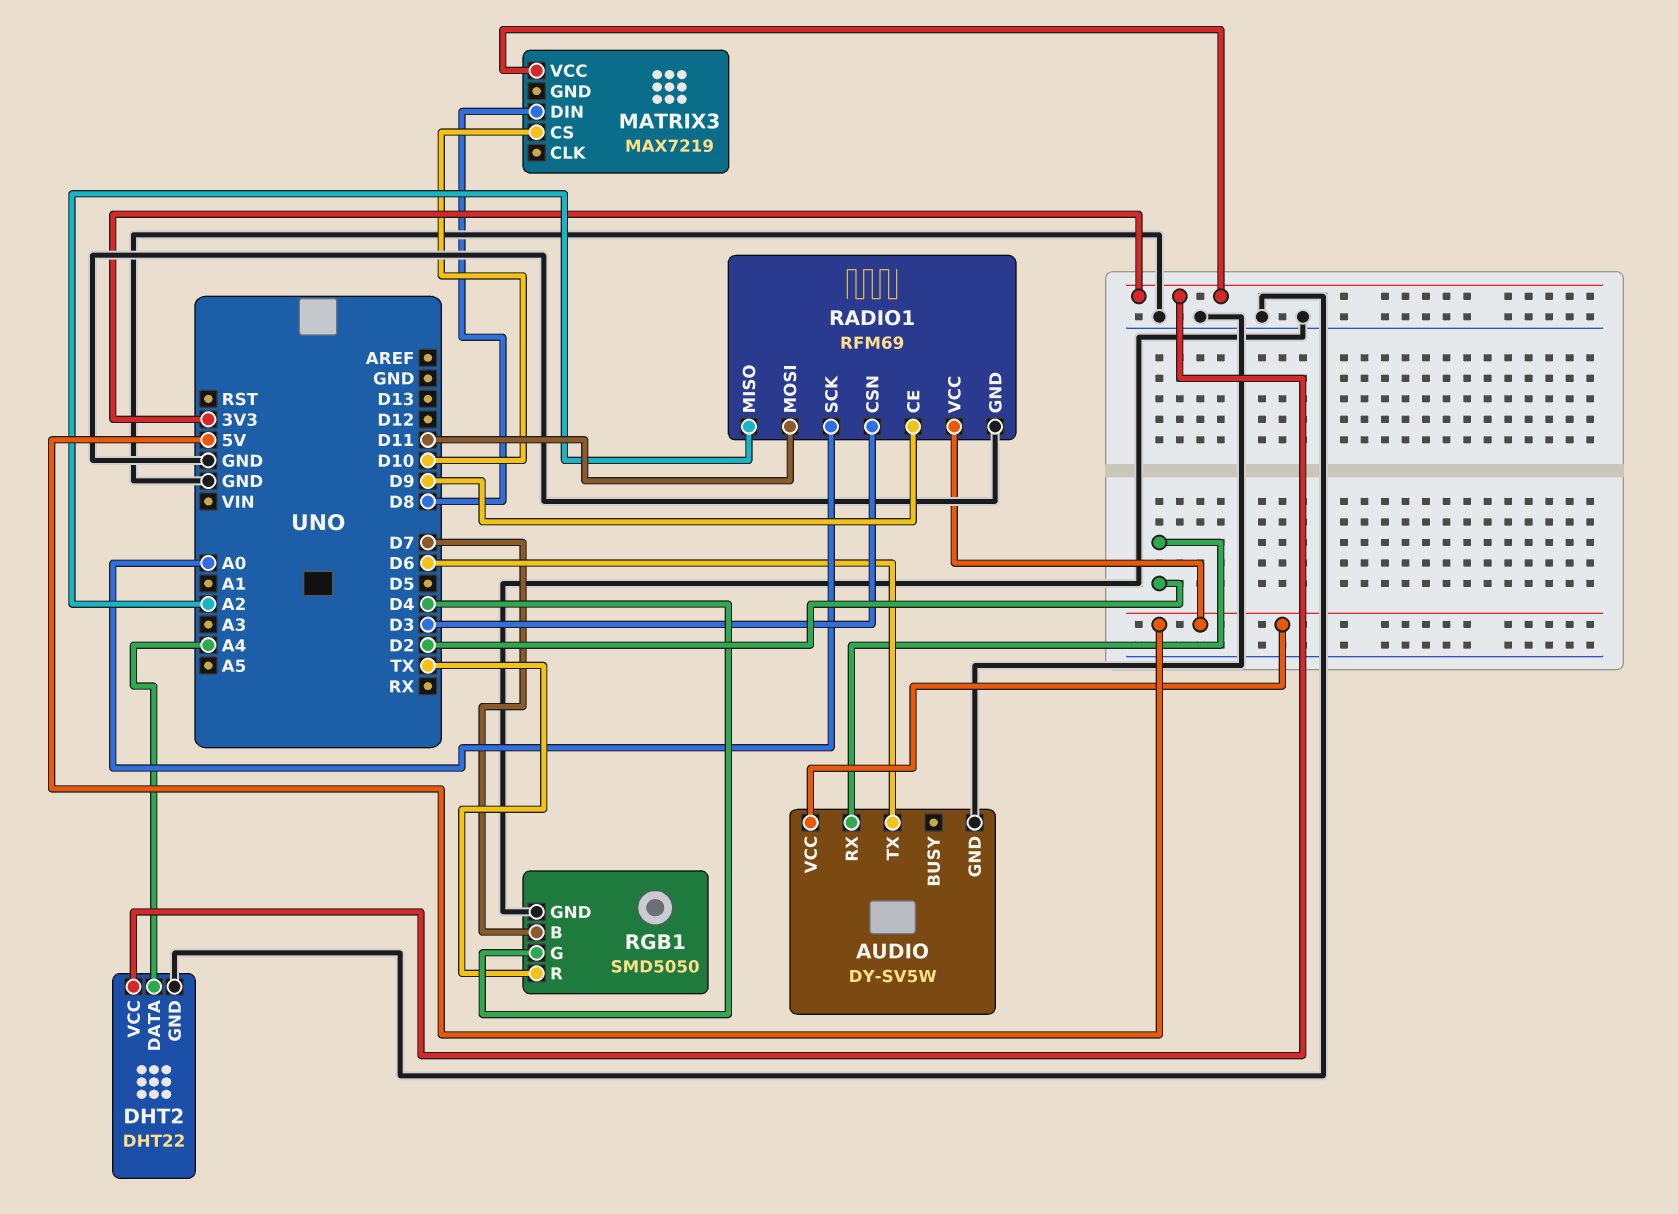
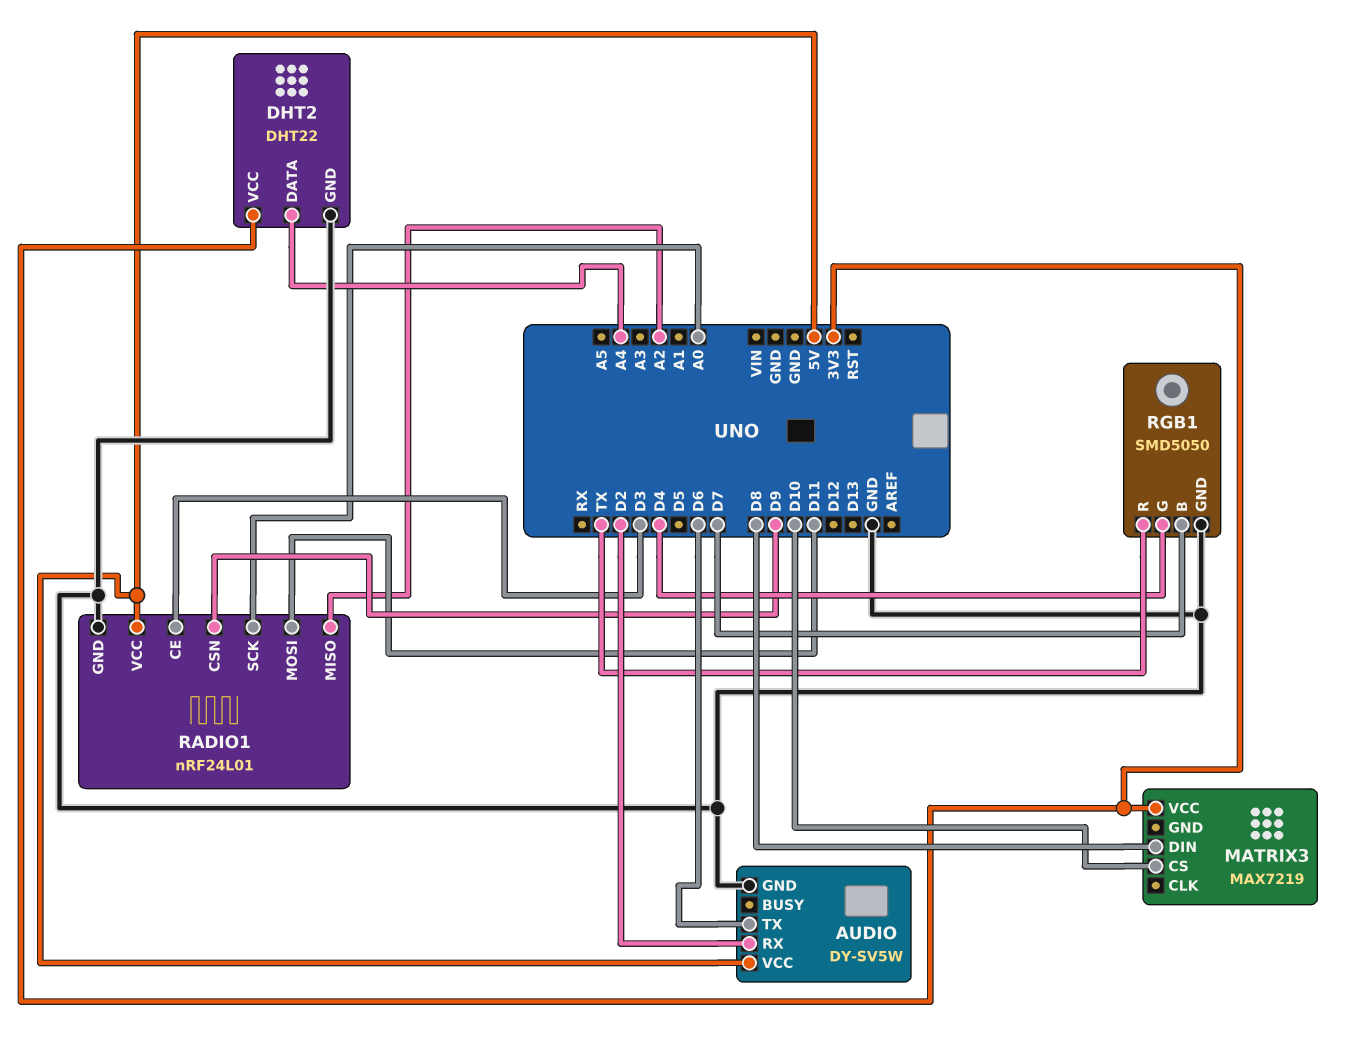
RADIO1: RFM69 -> nRF24L01
RADIO1 pin CE: D9 -> D3
RADIO1 pin CSN: D3 -> D9

